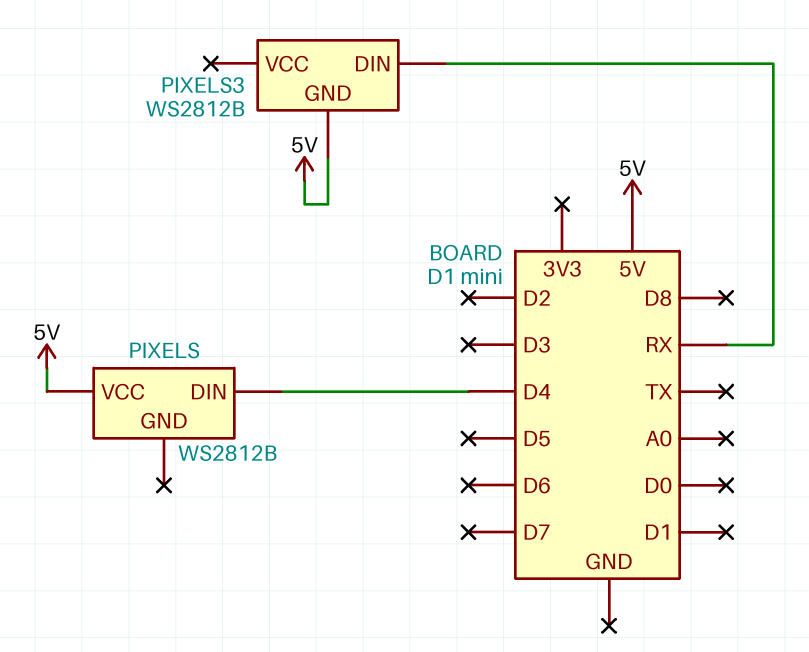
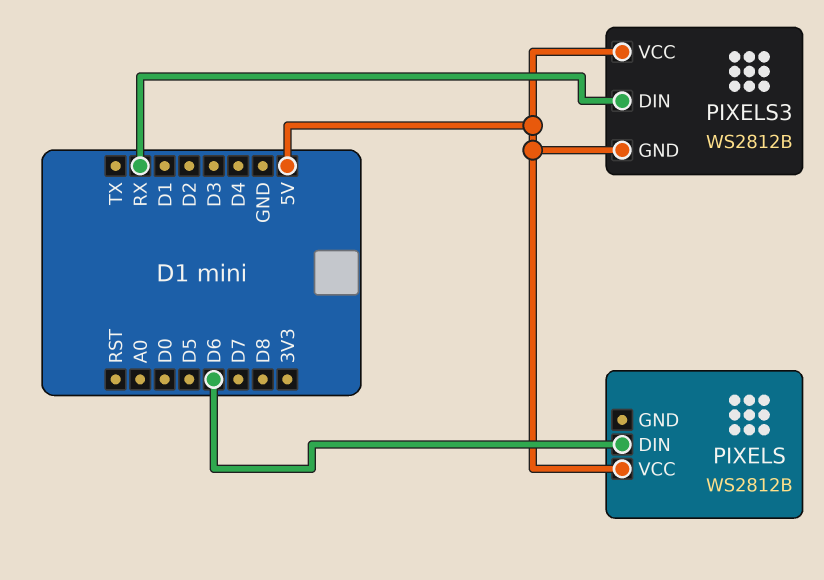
PIXELS pin DIN: D4 -> D6
PIXELS3 pin VCC: none -> 5V

